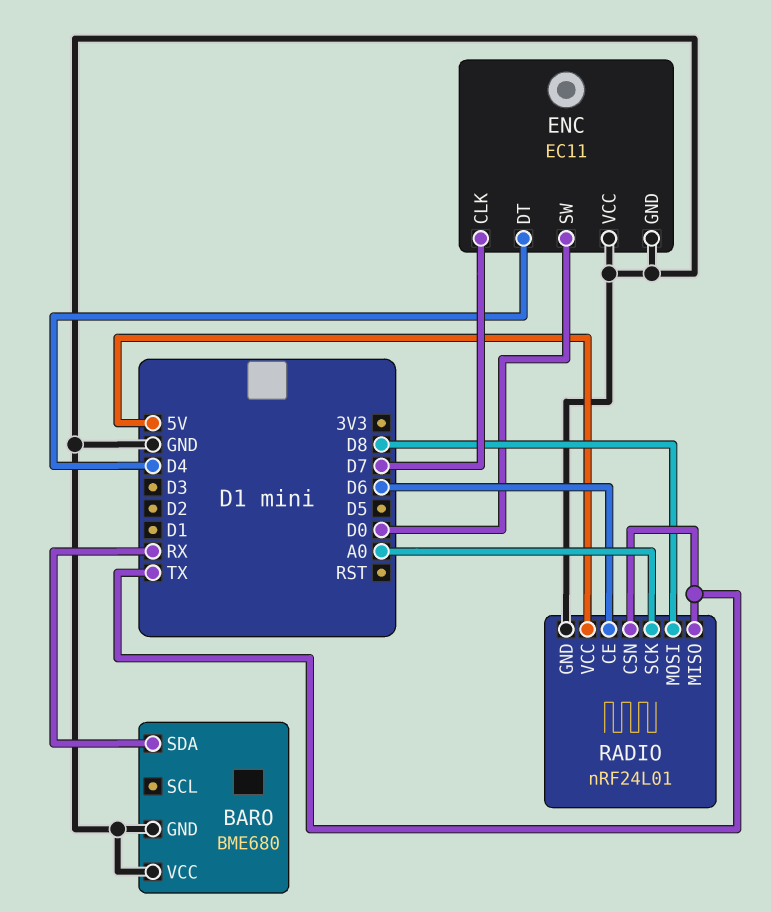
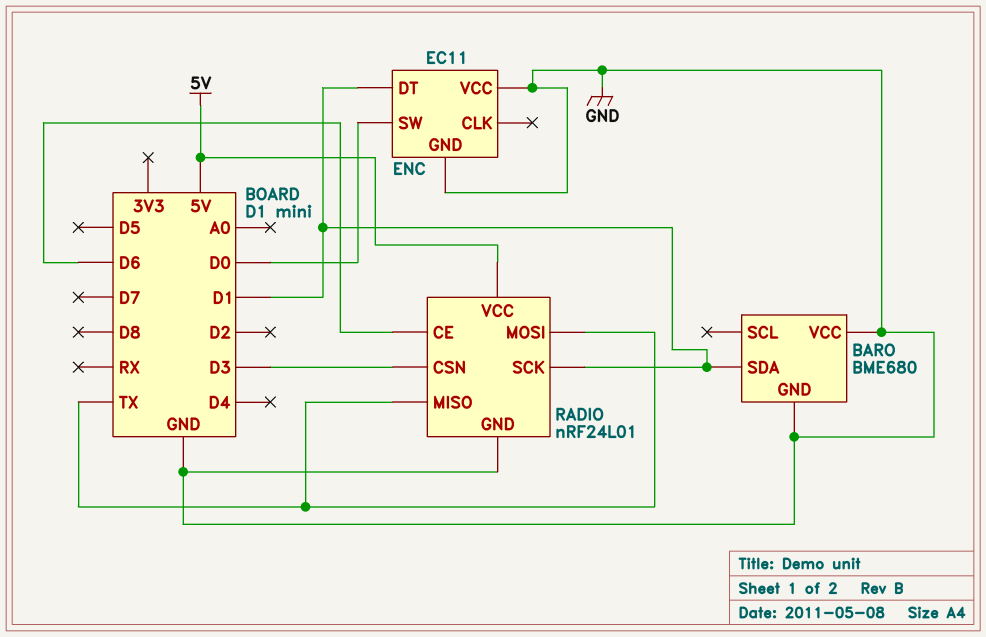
BARO pin SDA: RX -> D1
ENC pin CLK: D7 -> none
ENC pin DT: D4 -> D1
RADIO pin CSN: TX -> D3
RADIO pin MOSI: D8 -> TX
RADIO pin SCK: A0 -> D1

